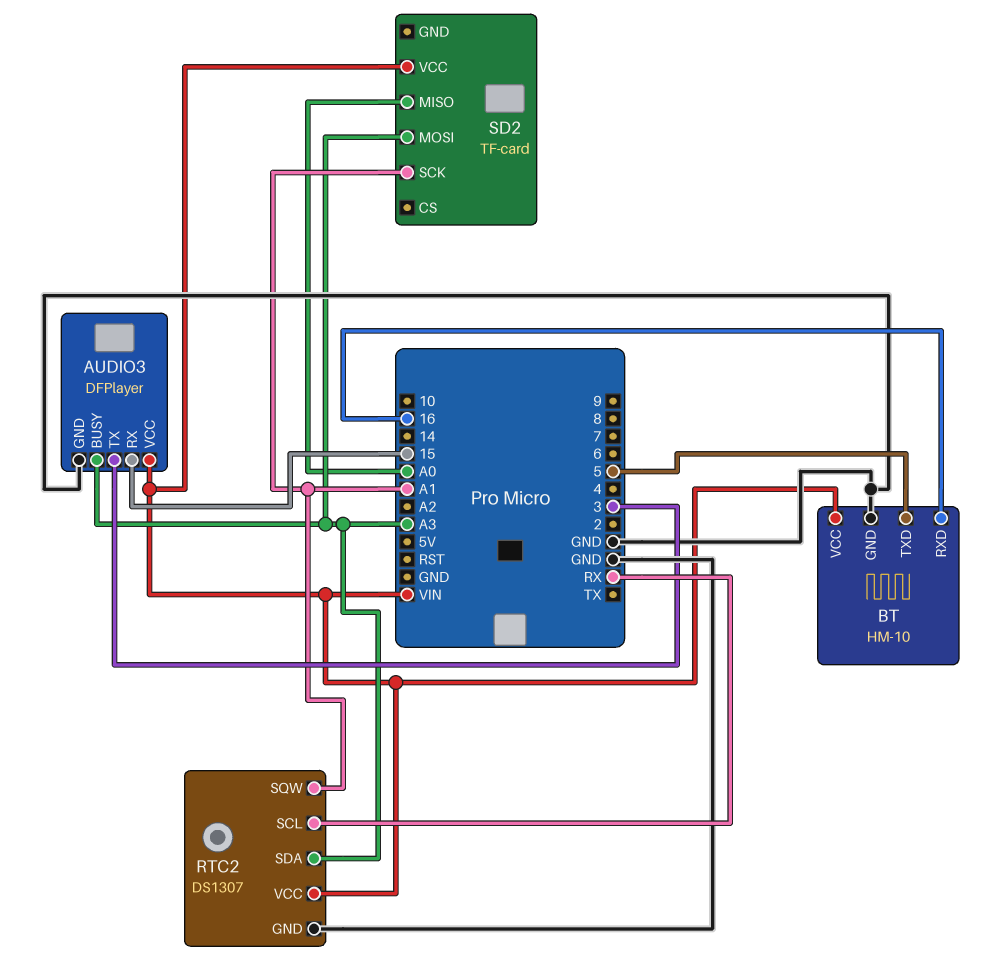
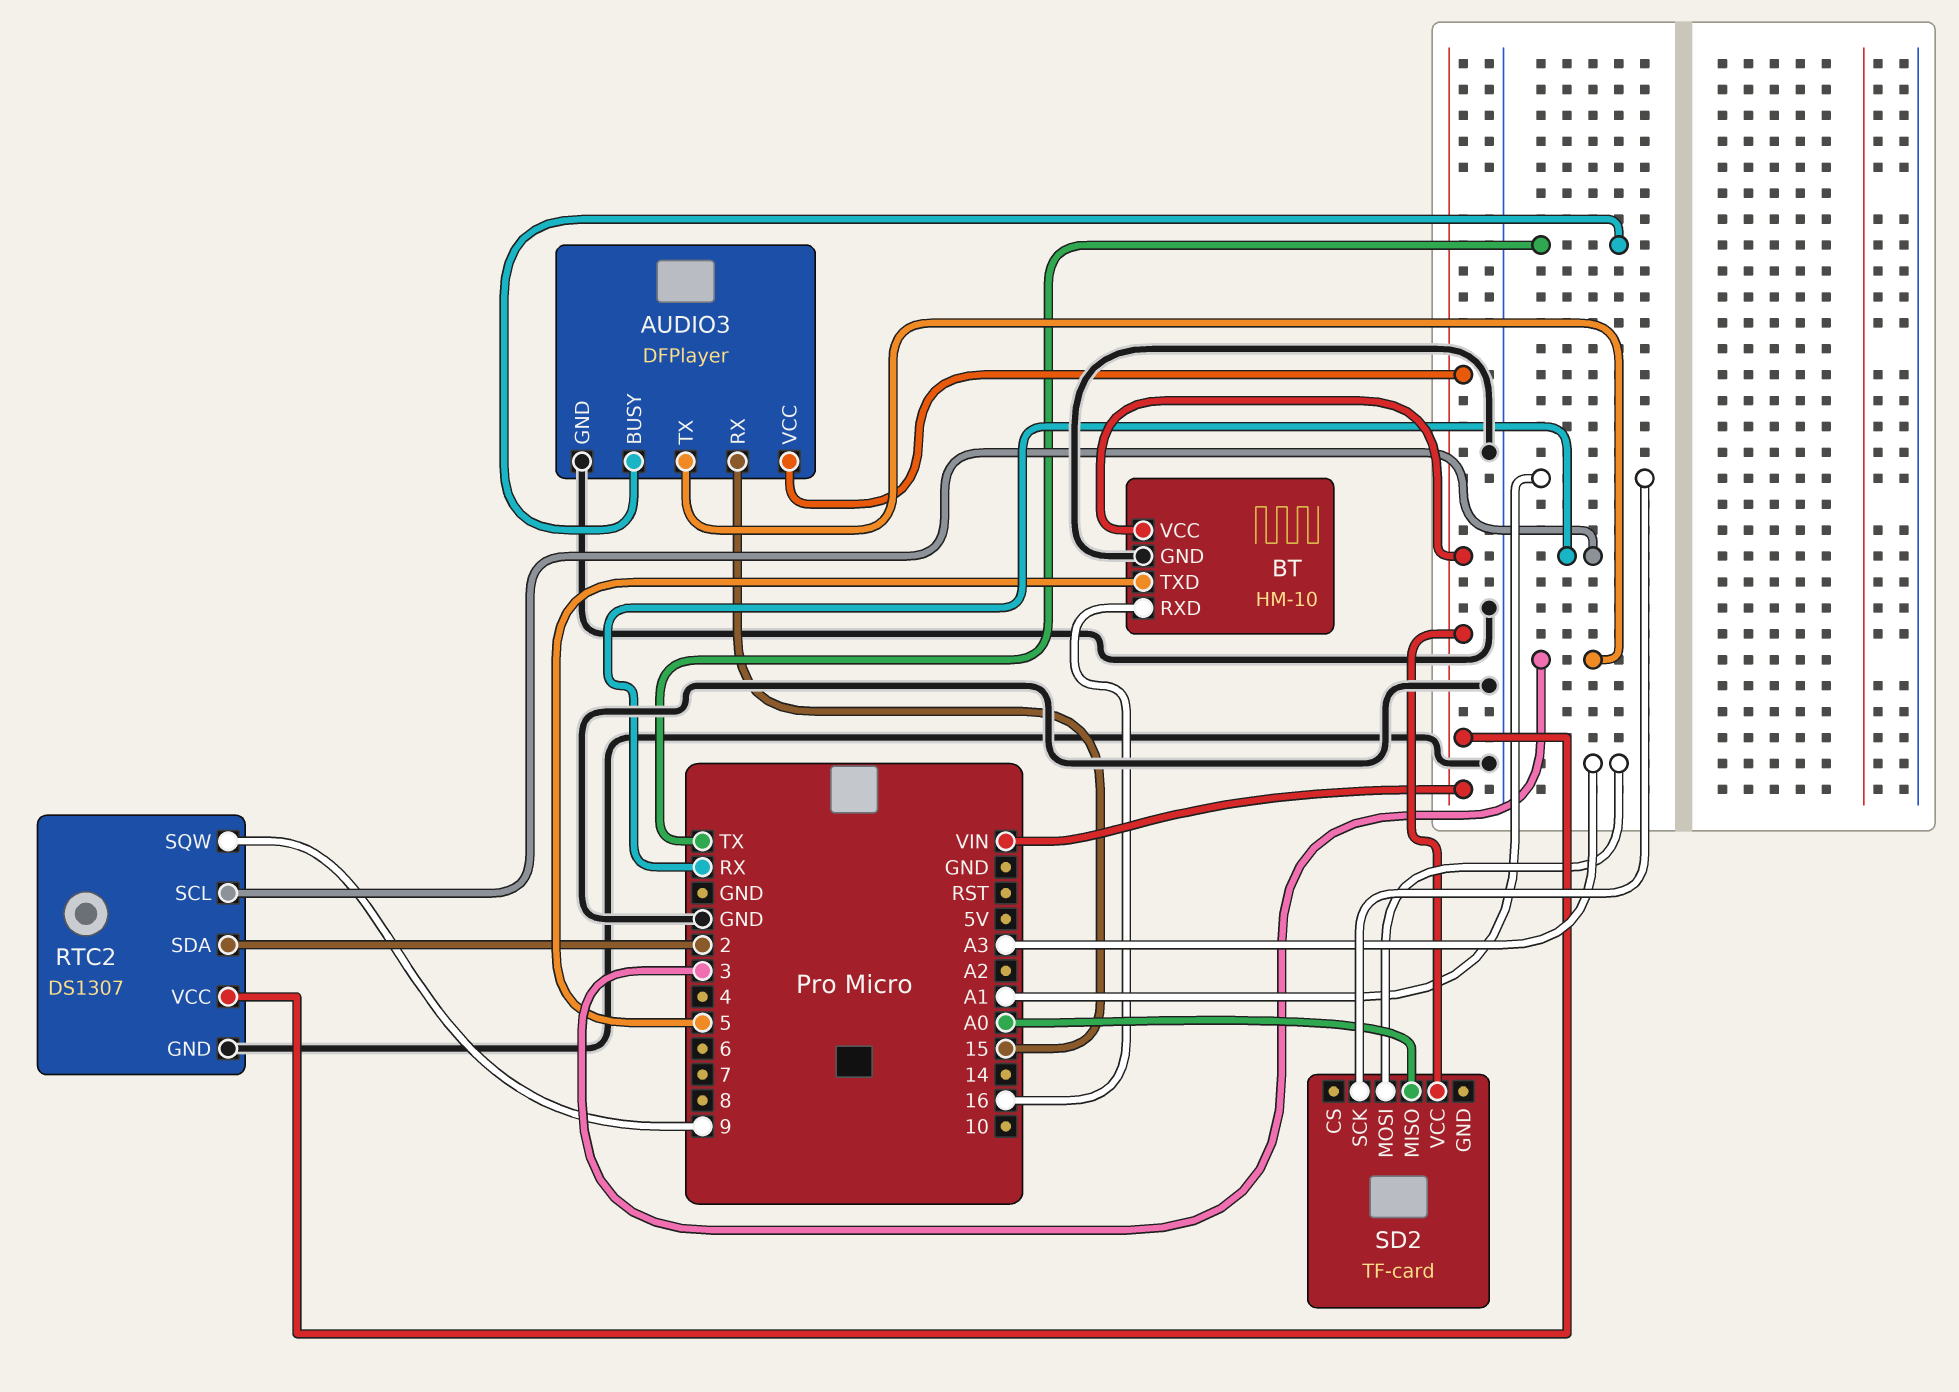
AUDIO3 pin BUSY: A3 -> TX
RTC2 pin SDA: A3 -> 2
RTC2 pin SQW: A1 -> 9

